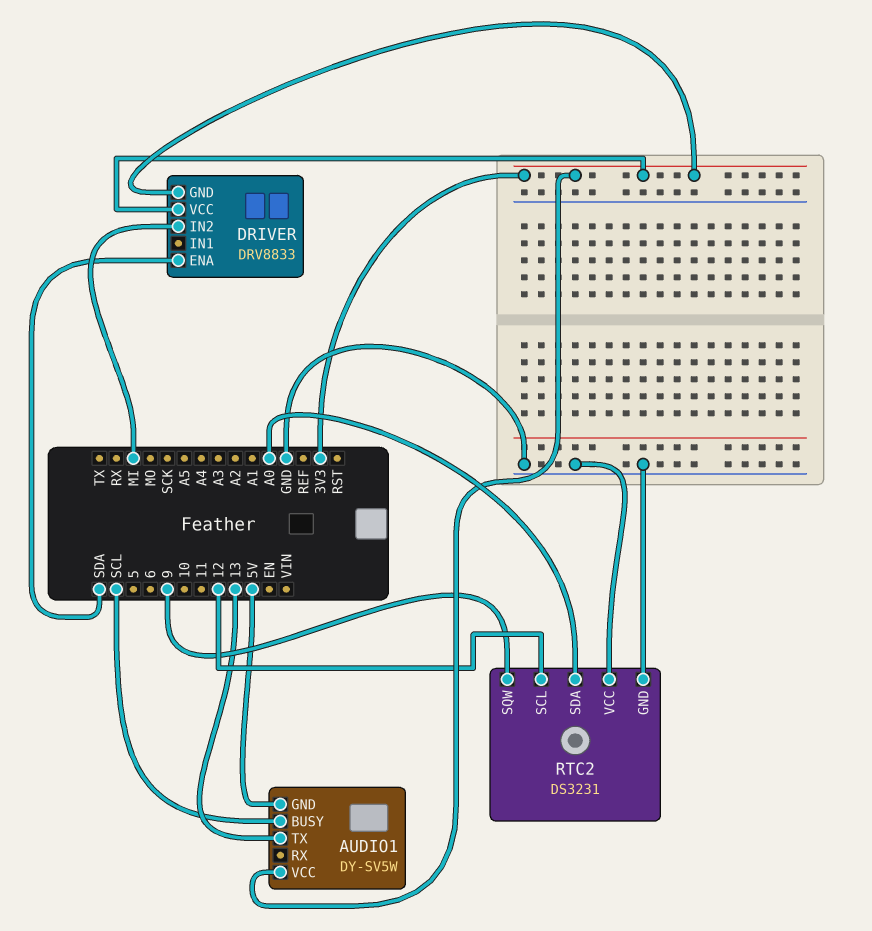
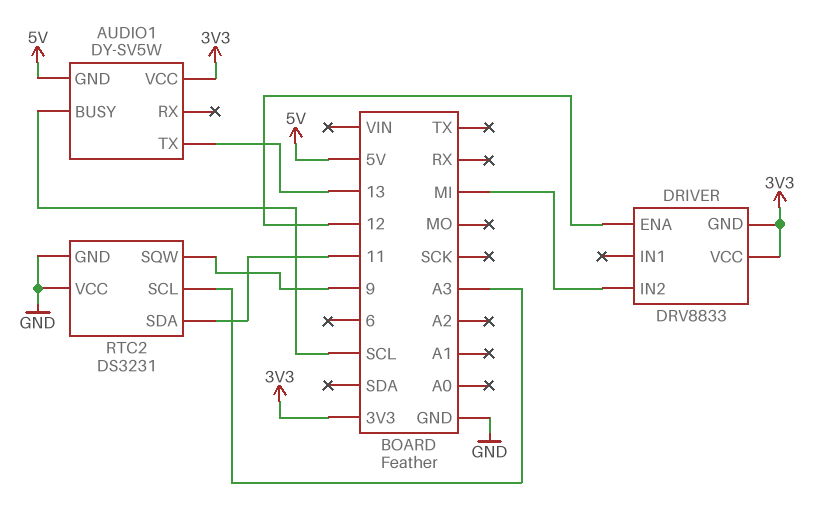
DRIVER pin ENA: SDA -> 12
RTC2 pin SCL: 12 -> A3
RTC2 pin SDA: A0 -> 11

